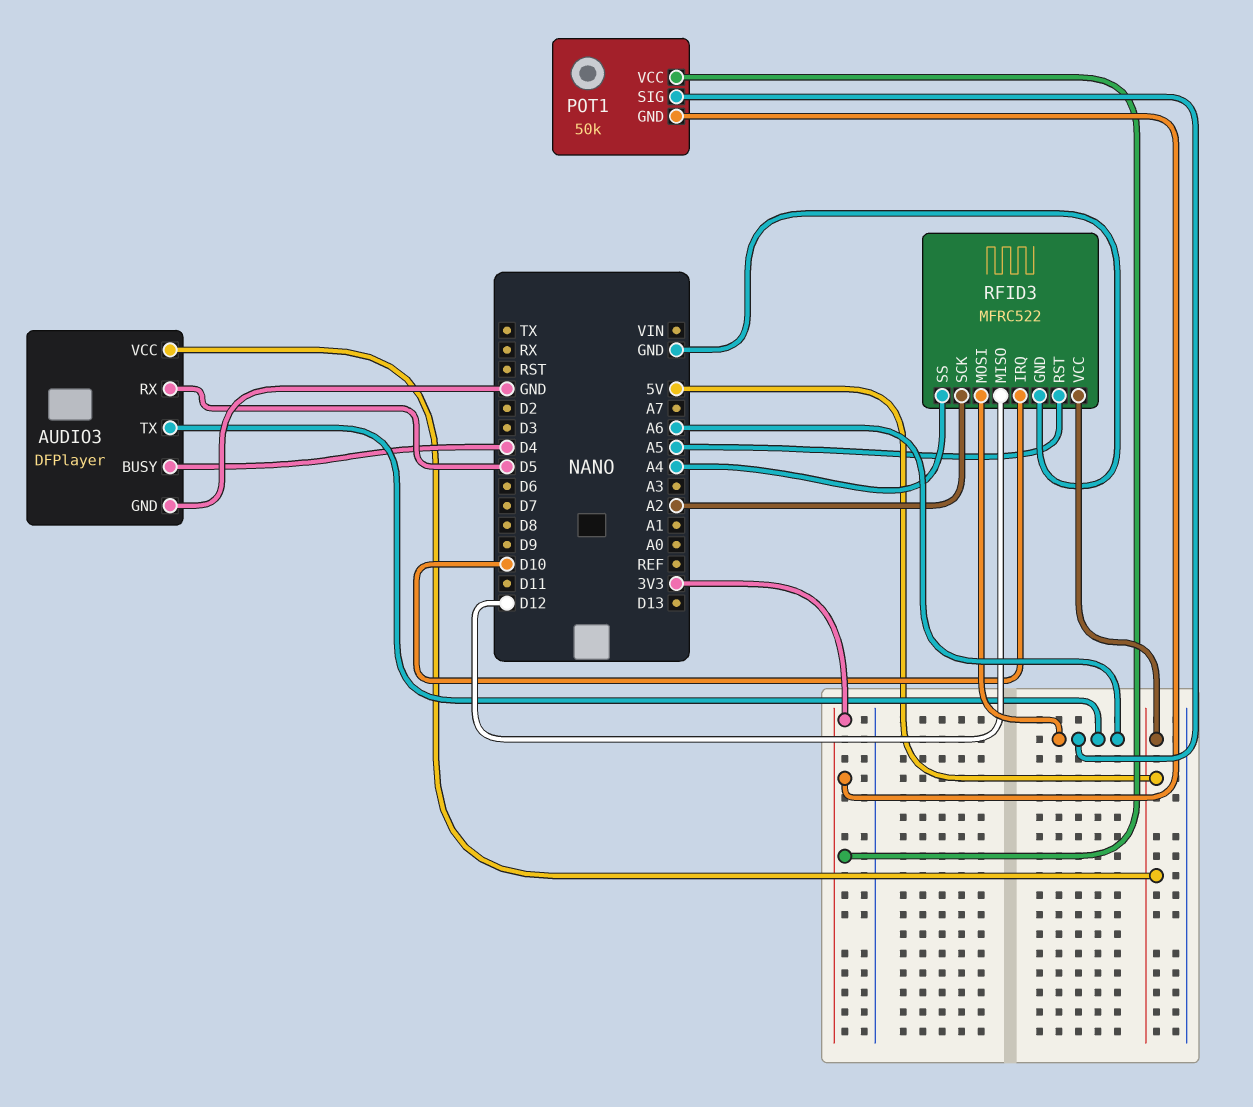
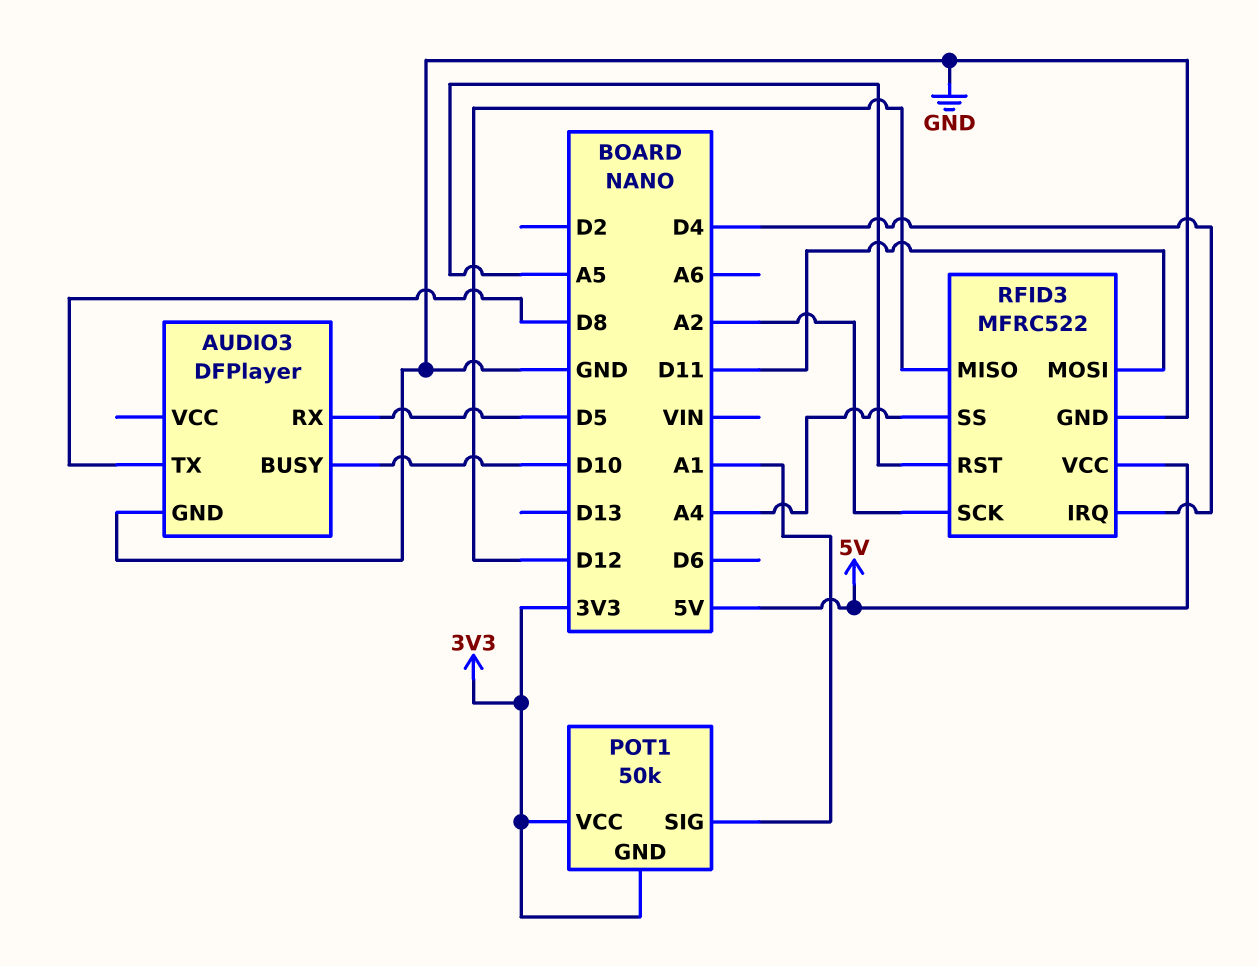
AUDIO3 pin BUSY: D4 -> D10
AUDIO3 pin TX: A6 -> D8
AUDIO3 pin VCC: 5V -> none
POT1 pin SIG: A6 -> A1
RFID3 pin IRQ: D10 -> D4
RFID3 pin MOSI: A6 -> D11

